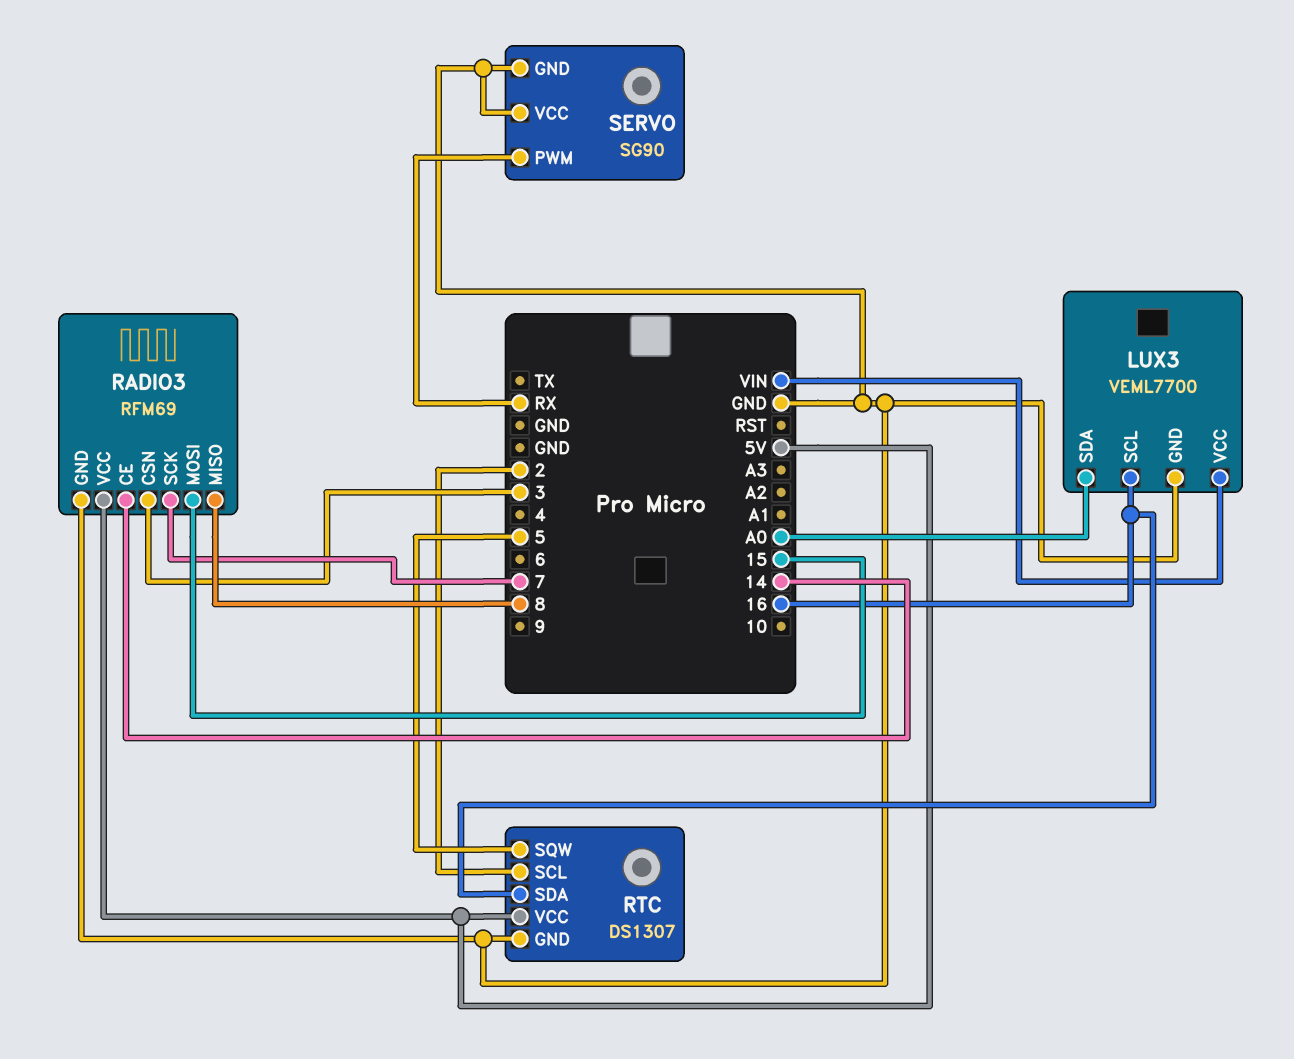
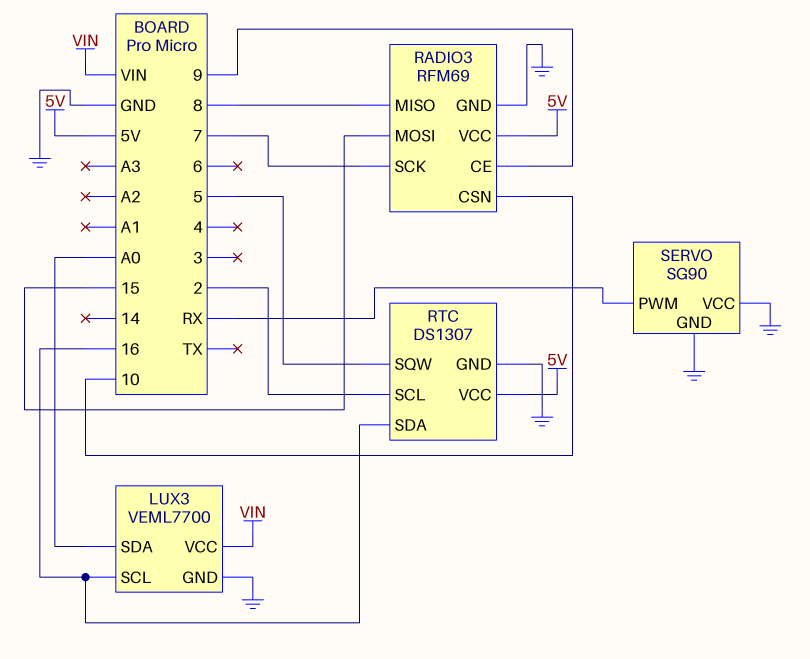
RADIO3 pin CE: 14 -> 9
RADIO3 pin CSN: 3 -> 10

